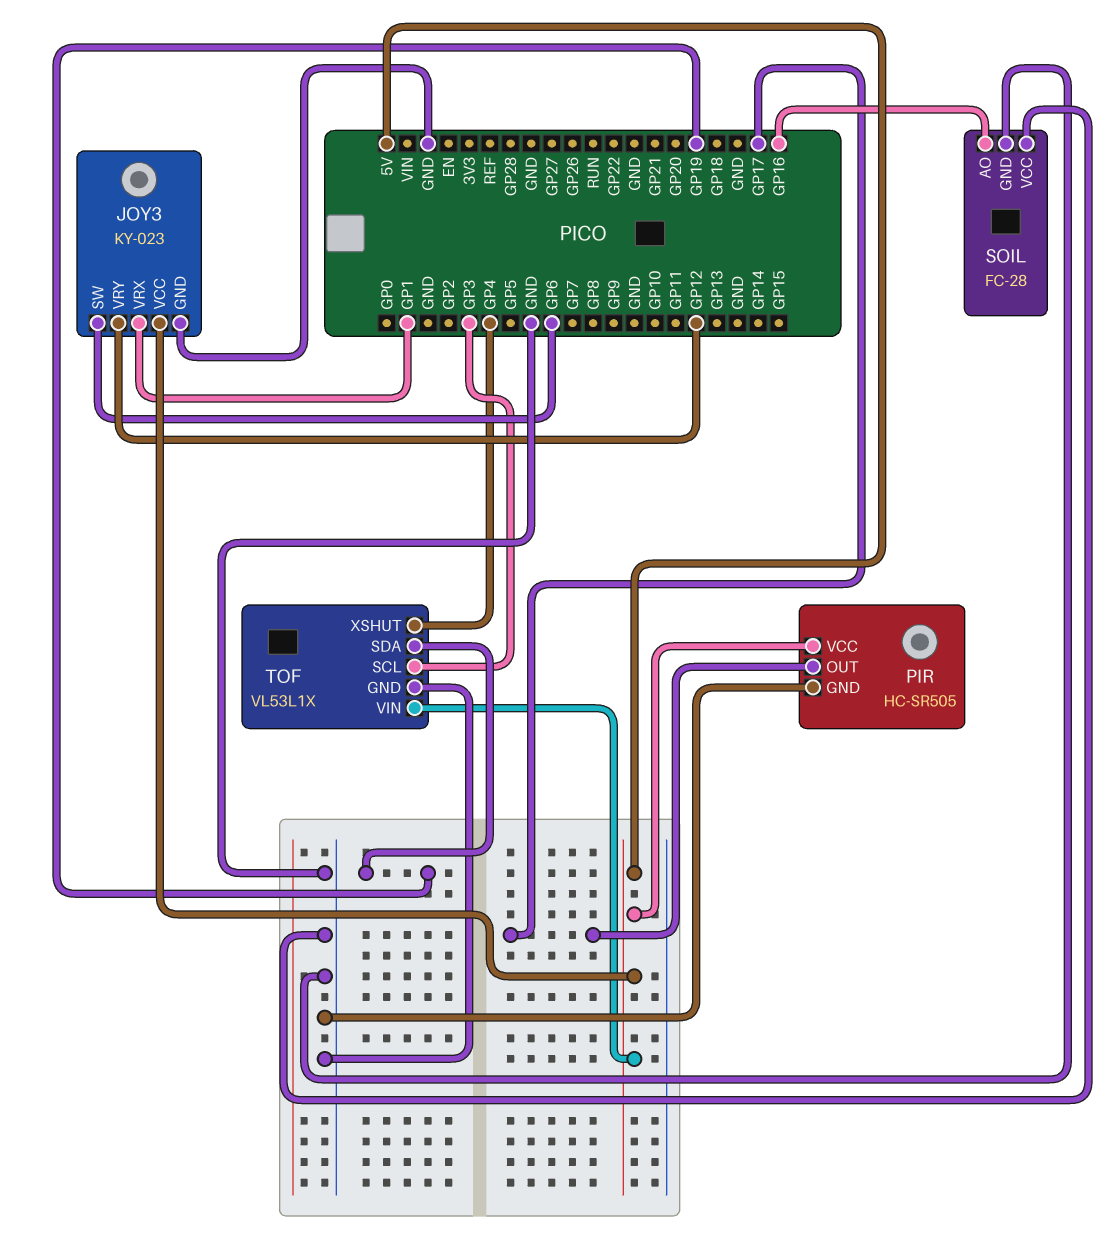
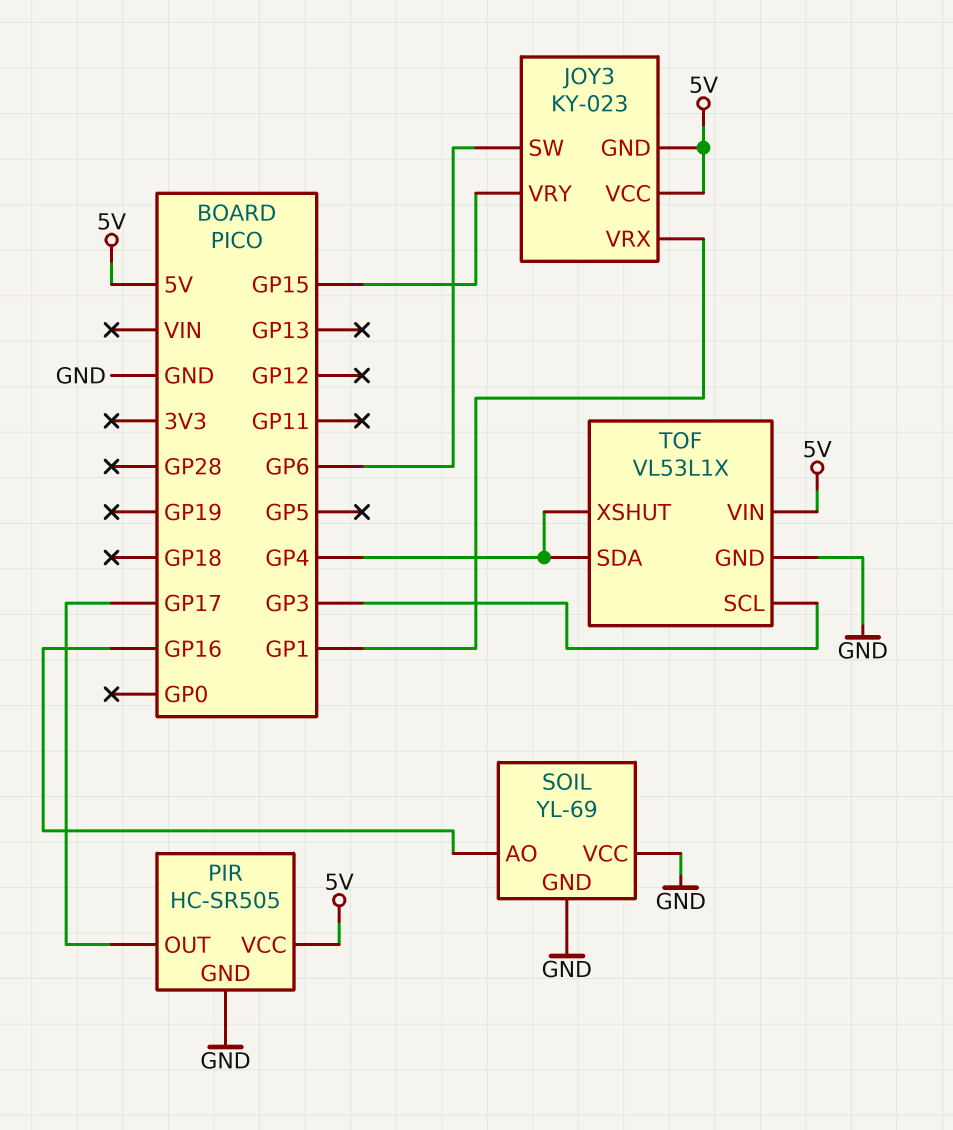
JOY3 pin GND: GND -> 5V
JOY3 pin VRY: GP12 -> GP15
SOIL: FC-28 -> YL-69
TOF pin SDA: GP19 -> GP4

